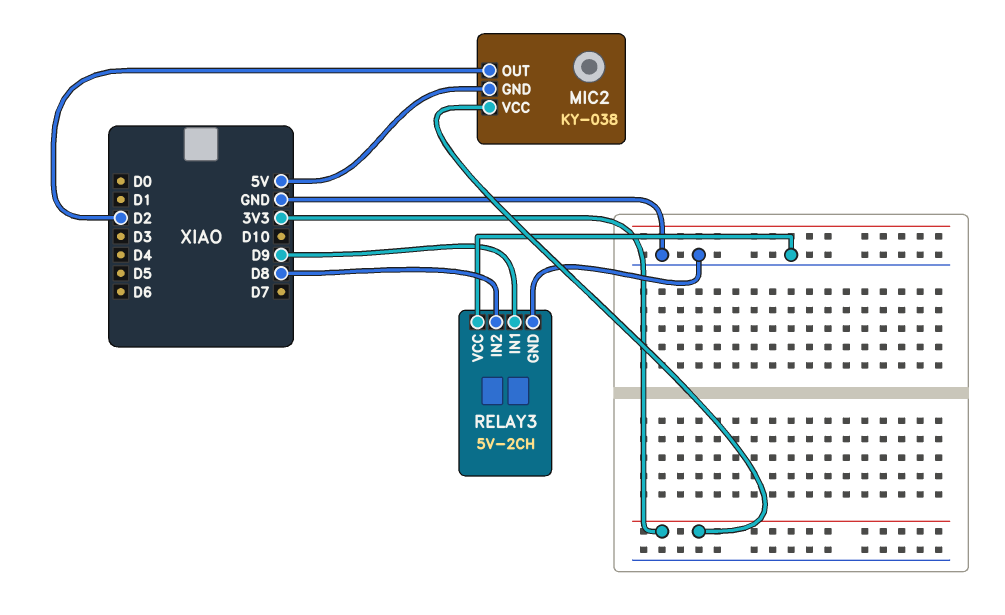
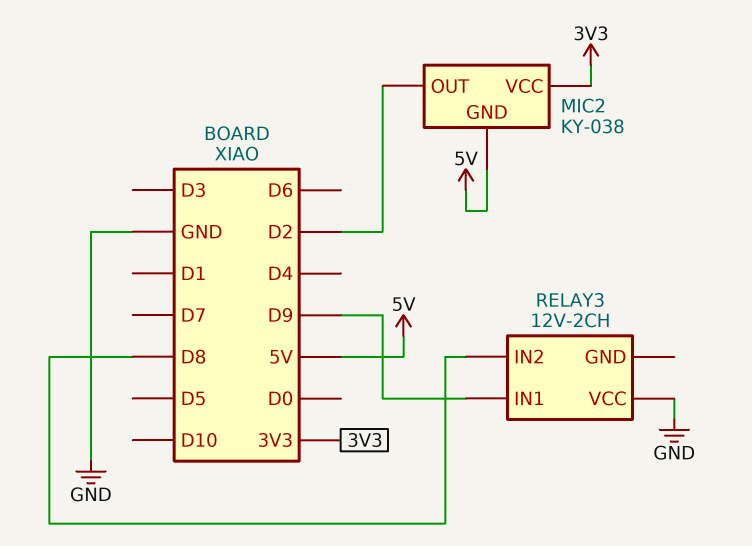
RELAY3: 5V-2CH -> 12V-2CH
RELAY3 pin GND: GND -> none

